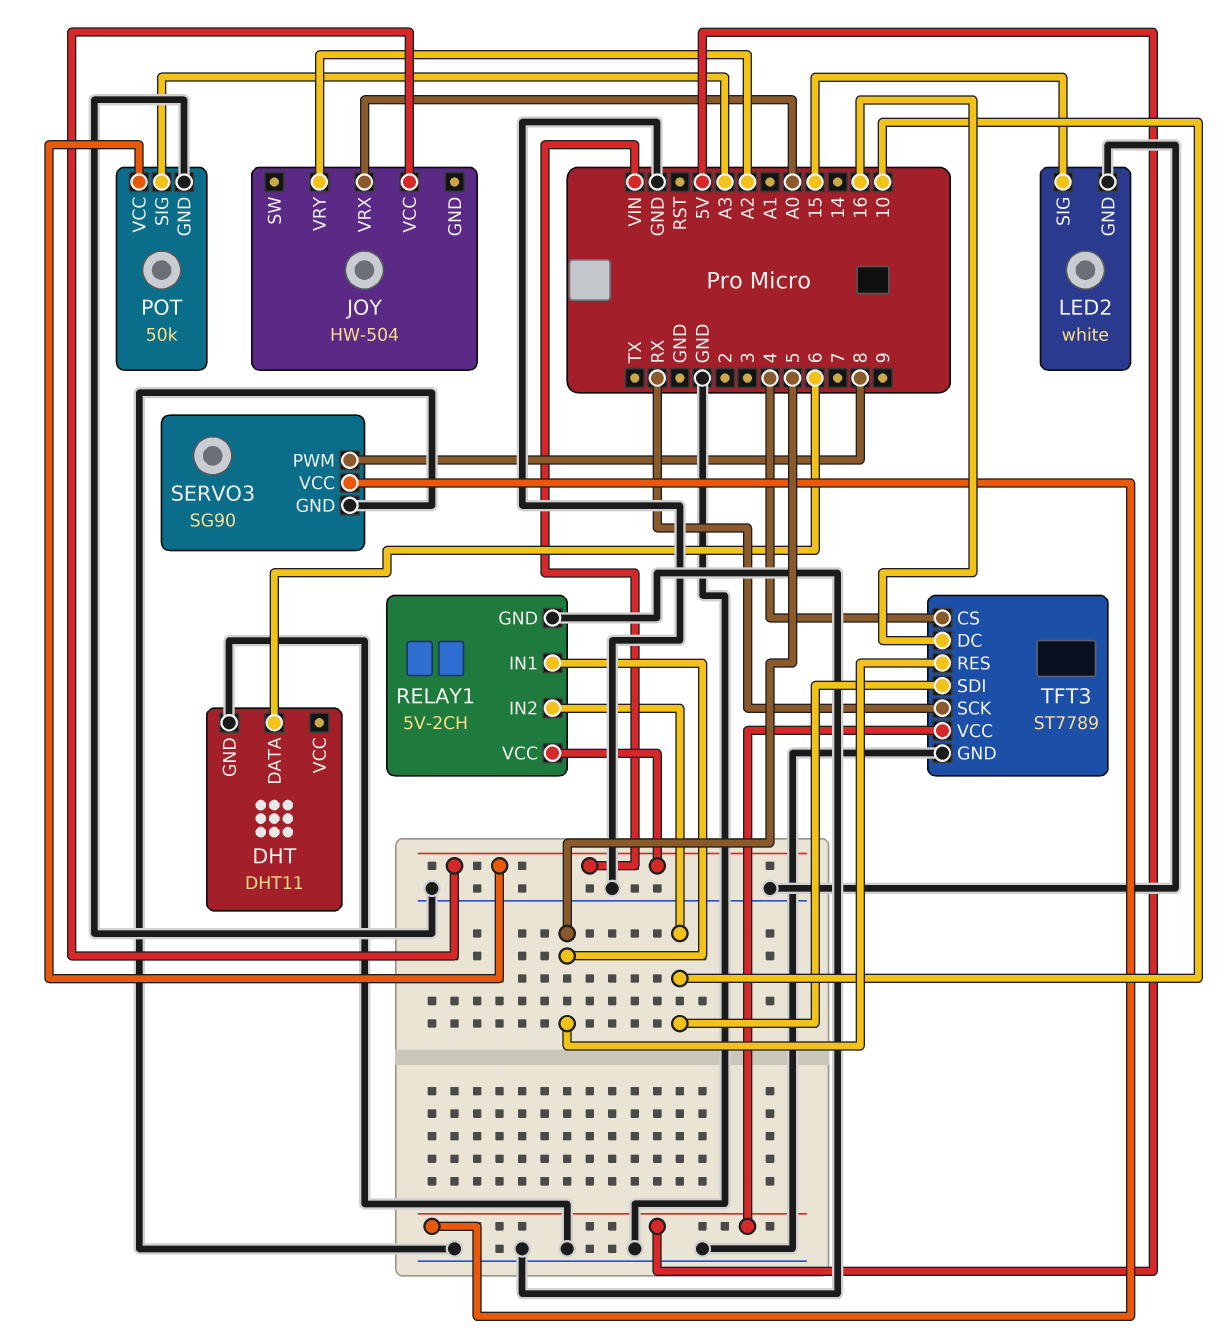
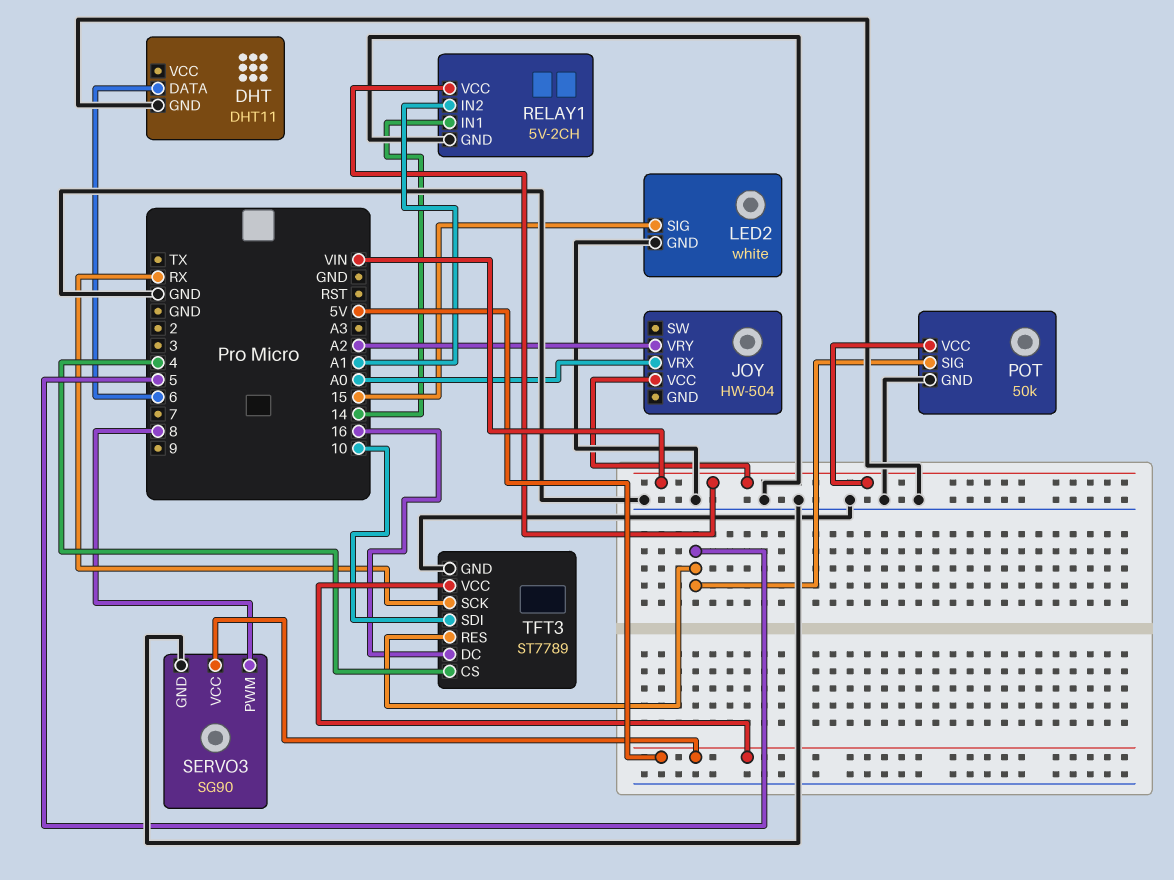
POT pin SIG: A3 -> 5
RELAY1 pin IN1: 5 -> 14
RELAY1 pin IN2: 10 -> A1

